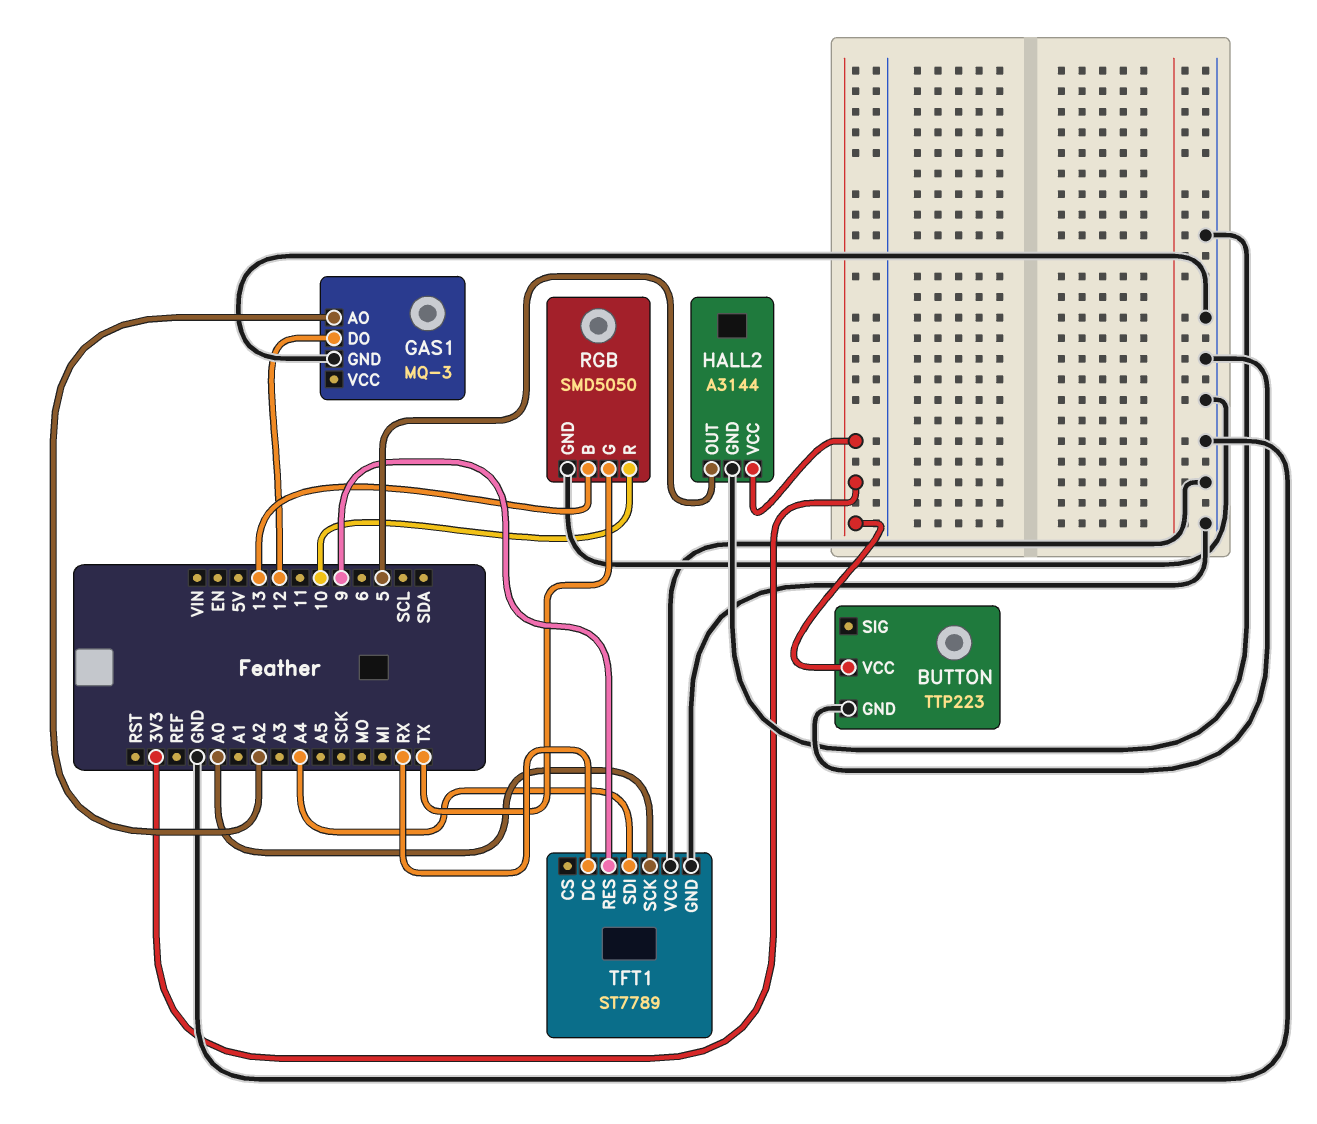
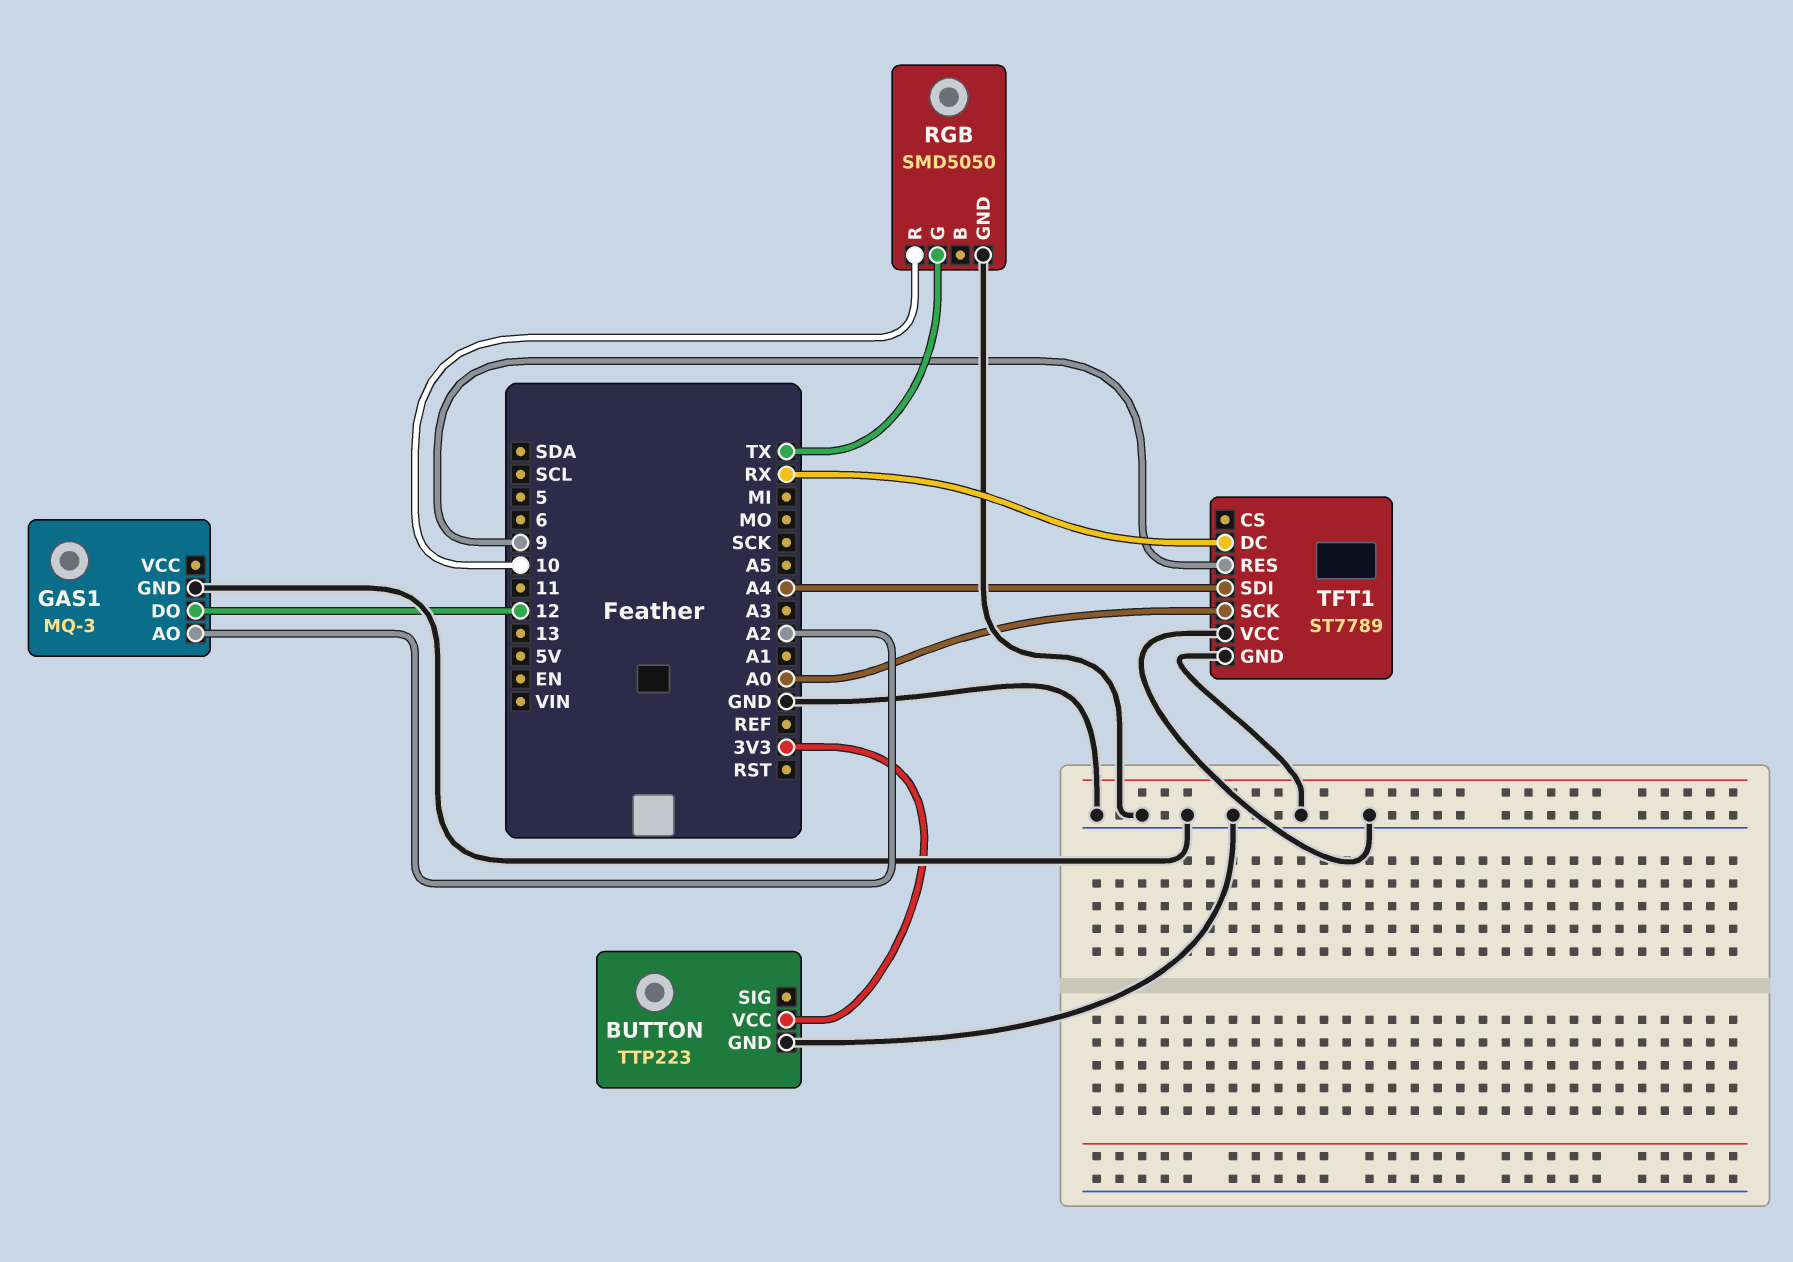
HALL2: A3144 -> none
HALL2 pin GND: GND -> none
HALL2 pin OUT: 5 -> none
HALL2 pin VCC: 3V3 -> none
RGB pin B: 13 -> none

